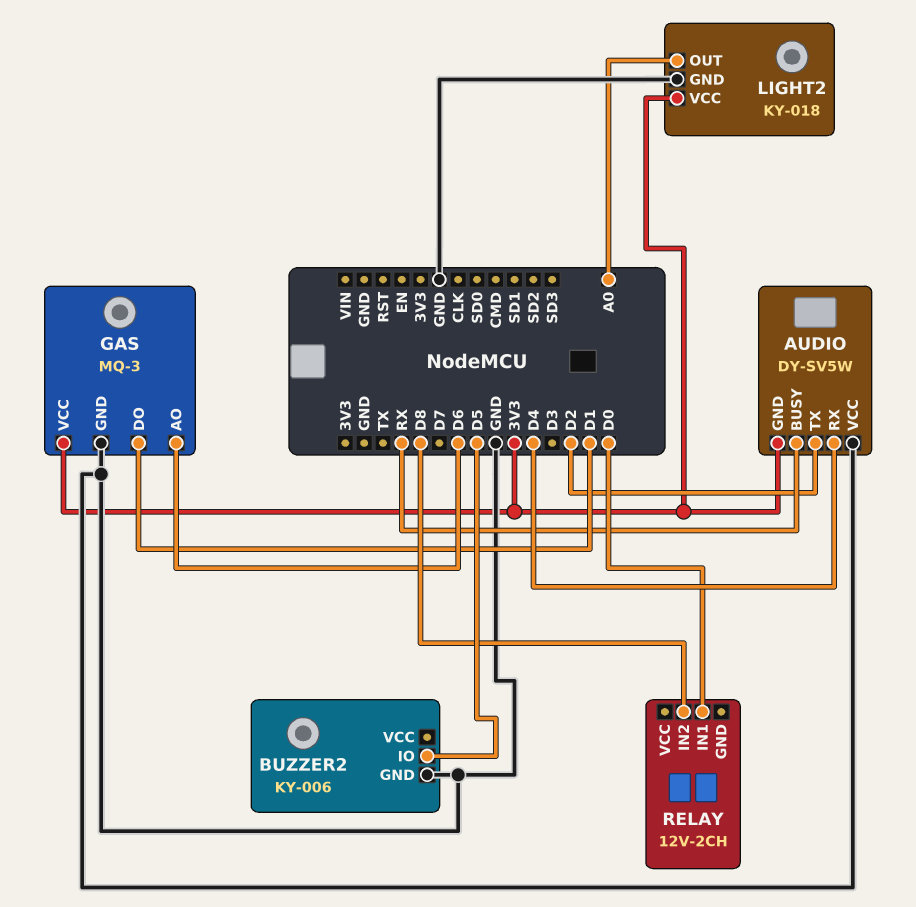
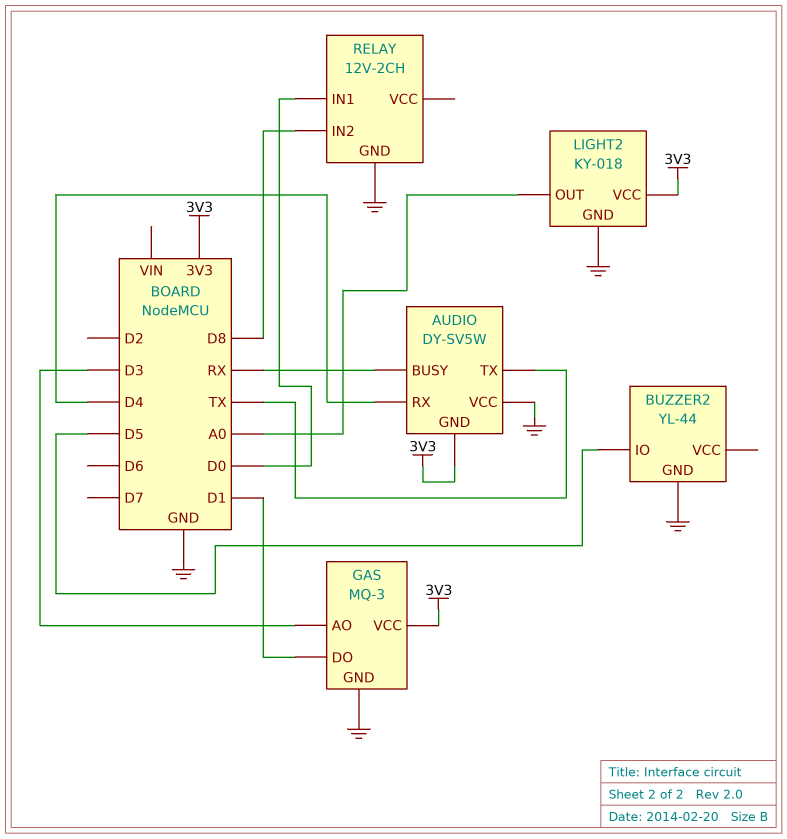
AUDIO pin TX: D2 -> TX
BUZZER2: KY-006 -> YL-44
GAS pin AO: D6 -> D3
RELAY pin GND: none -> GND

